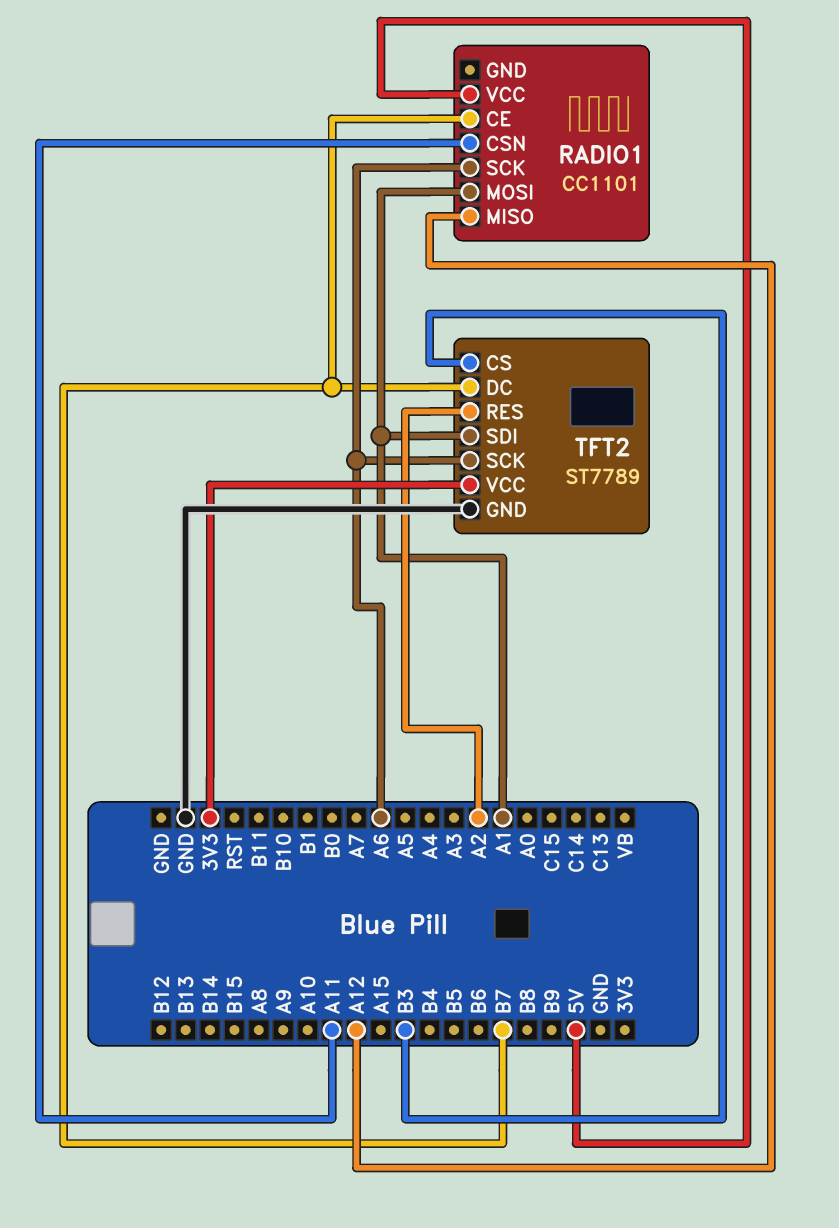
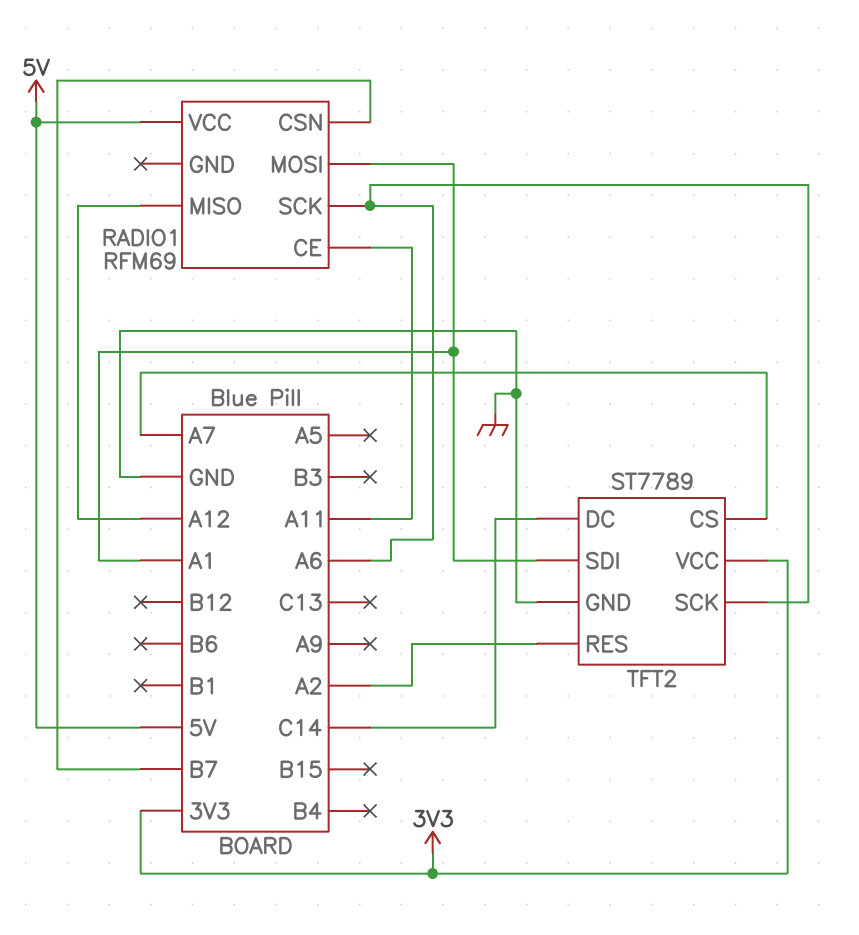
RADIO1: CC1101 -> RFM69
RADIO1 pin CE: B7 -> A11
RADIO1 pin CSN: A11 -> B7
TFT2 pin CS: B3 -> A7
TFT2 pin DC: B7 -> C14

